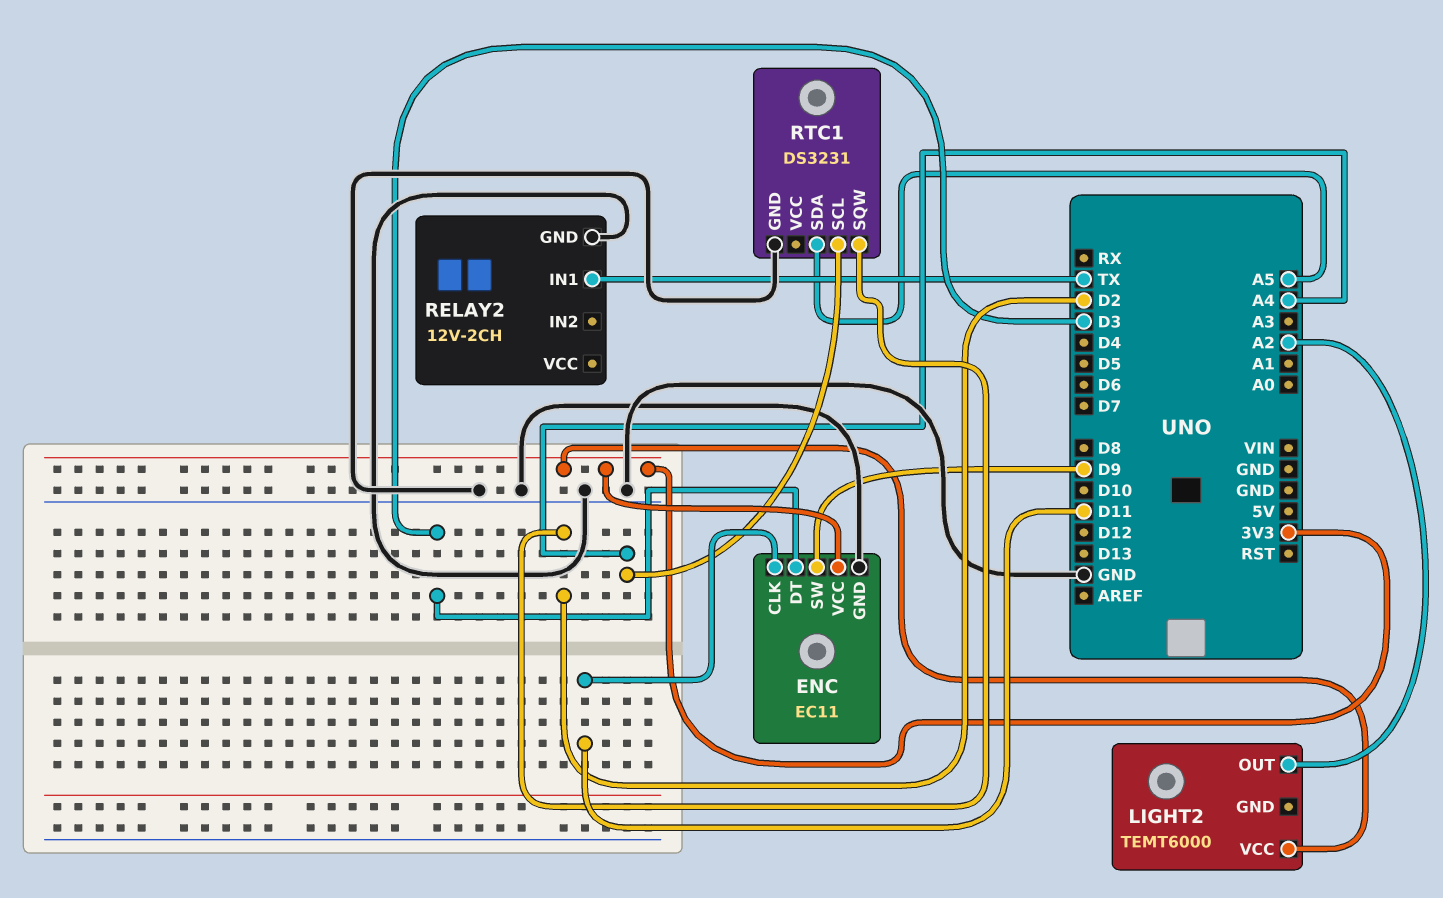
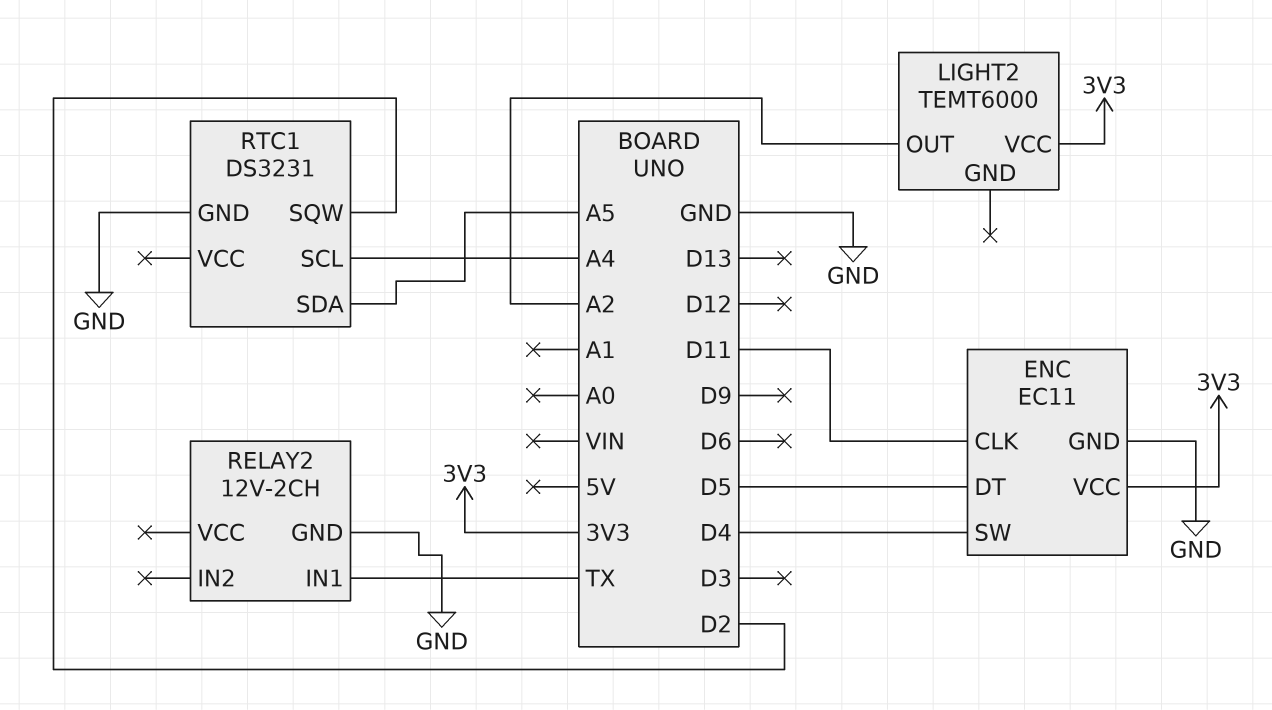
ENC pin DT: D3 -> D5
ENC pin SW: D9 -> D4

